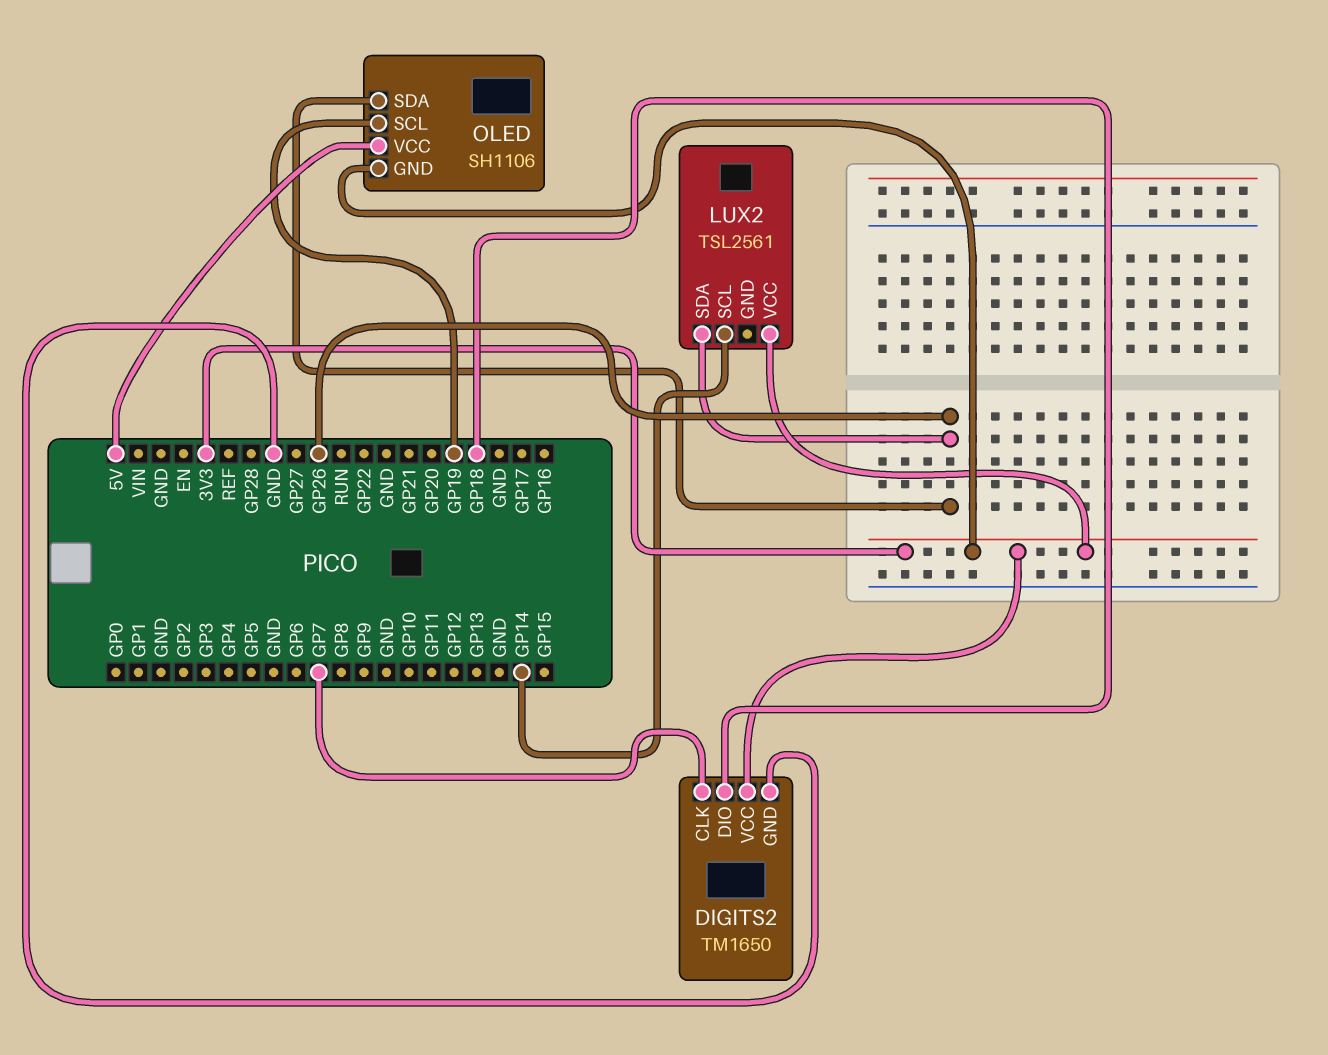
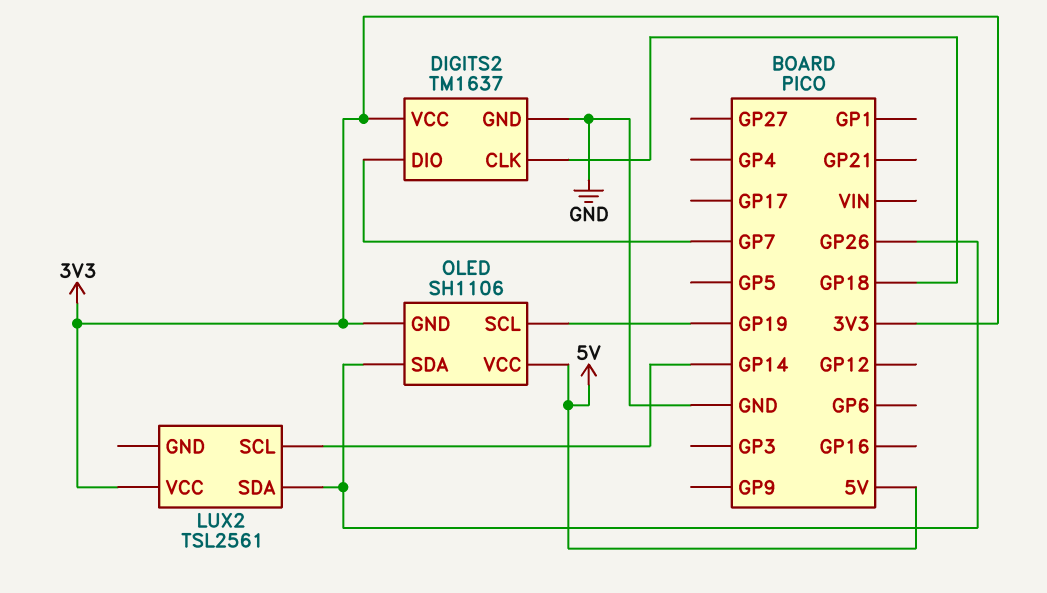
DIGITS2: TM1650 -> TM1637
DIGITS2 pin CLK: GP7 -> GP18
DIGITS2 pin DIO: GP18 -> GP7

